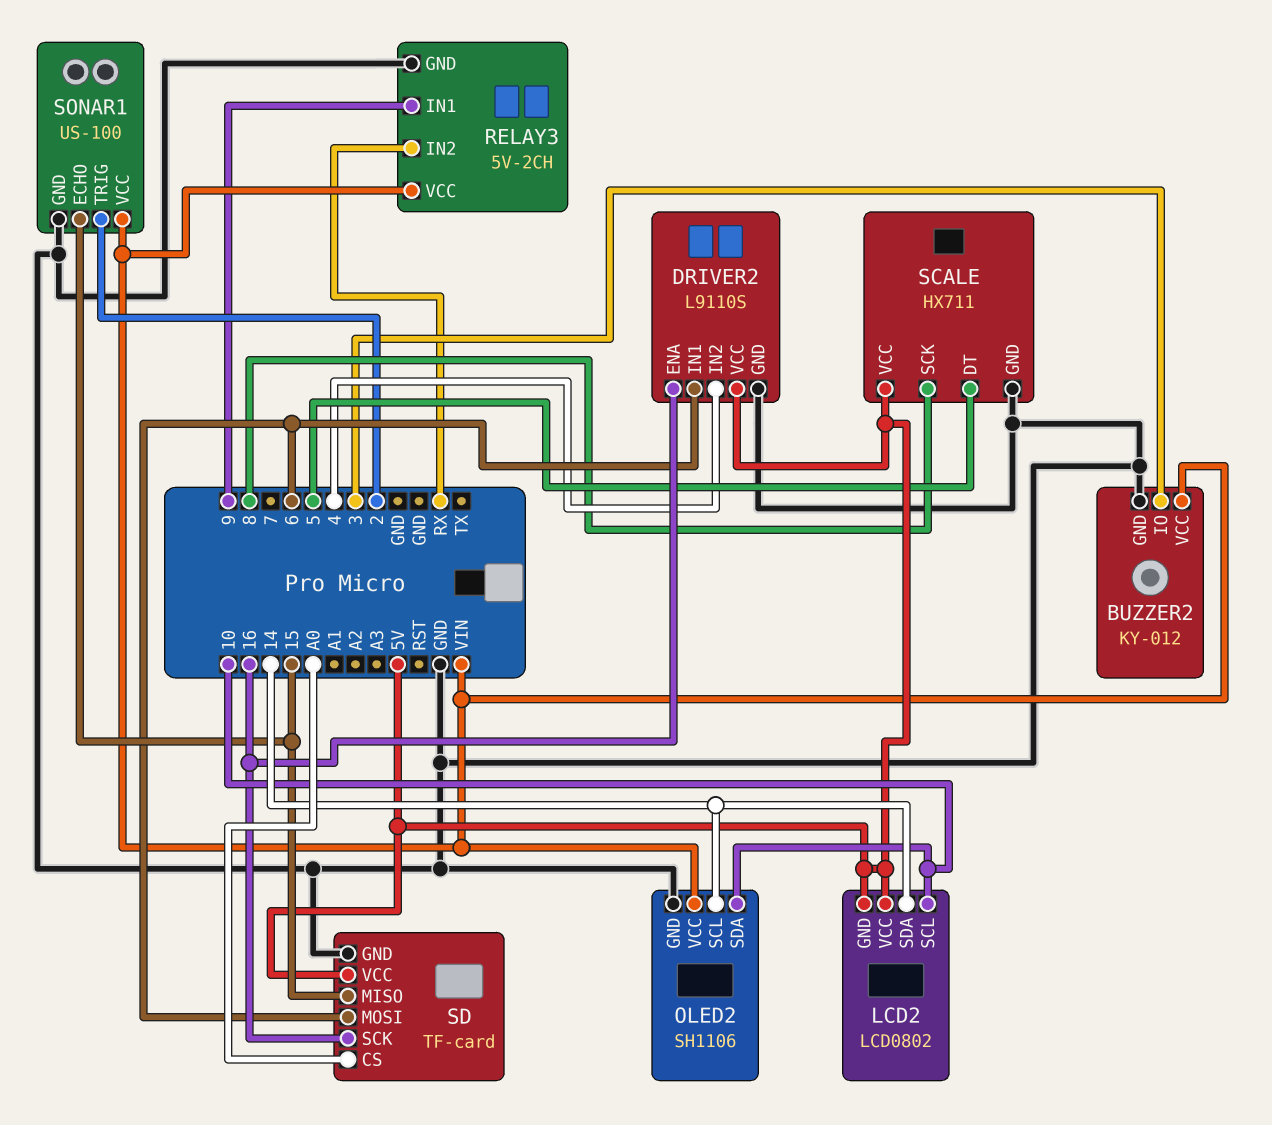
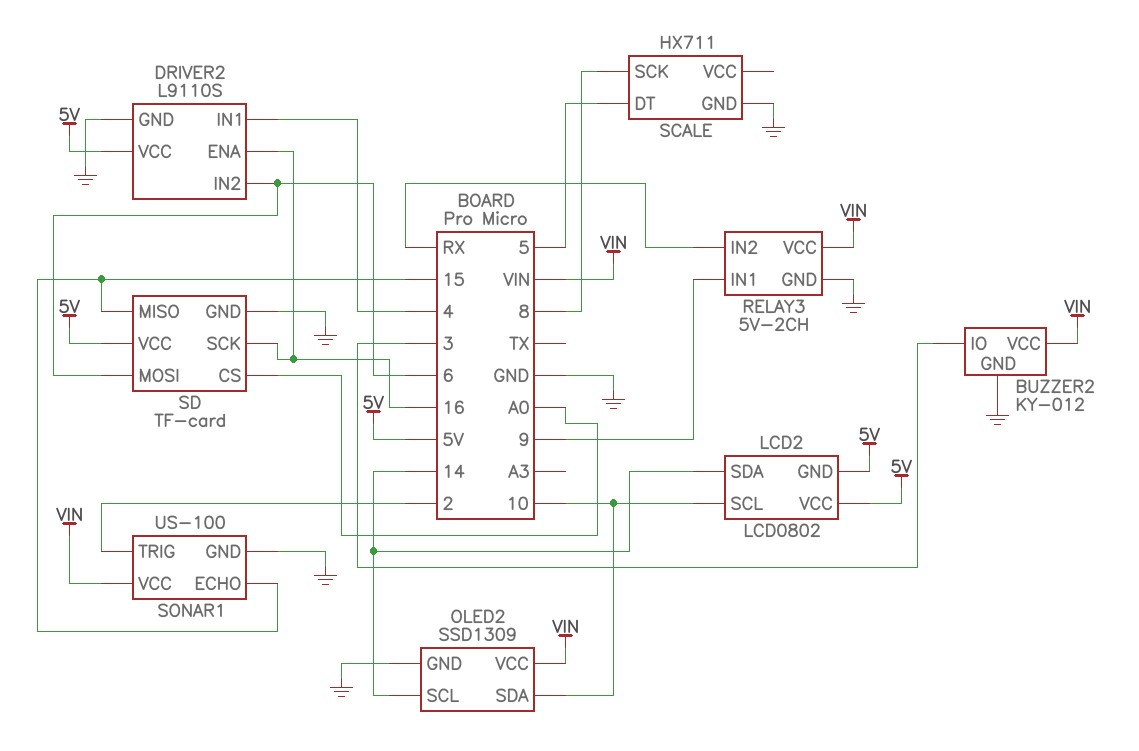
DRIVER2 pin IN1: 6 -> 4
DRIVER2 pin IN2: 4 -> 6
OLED2: SH1106 -> SSD1309
SCALE pin VCC: 5V -> none

